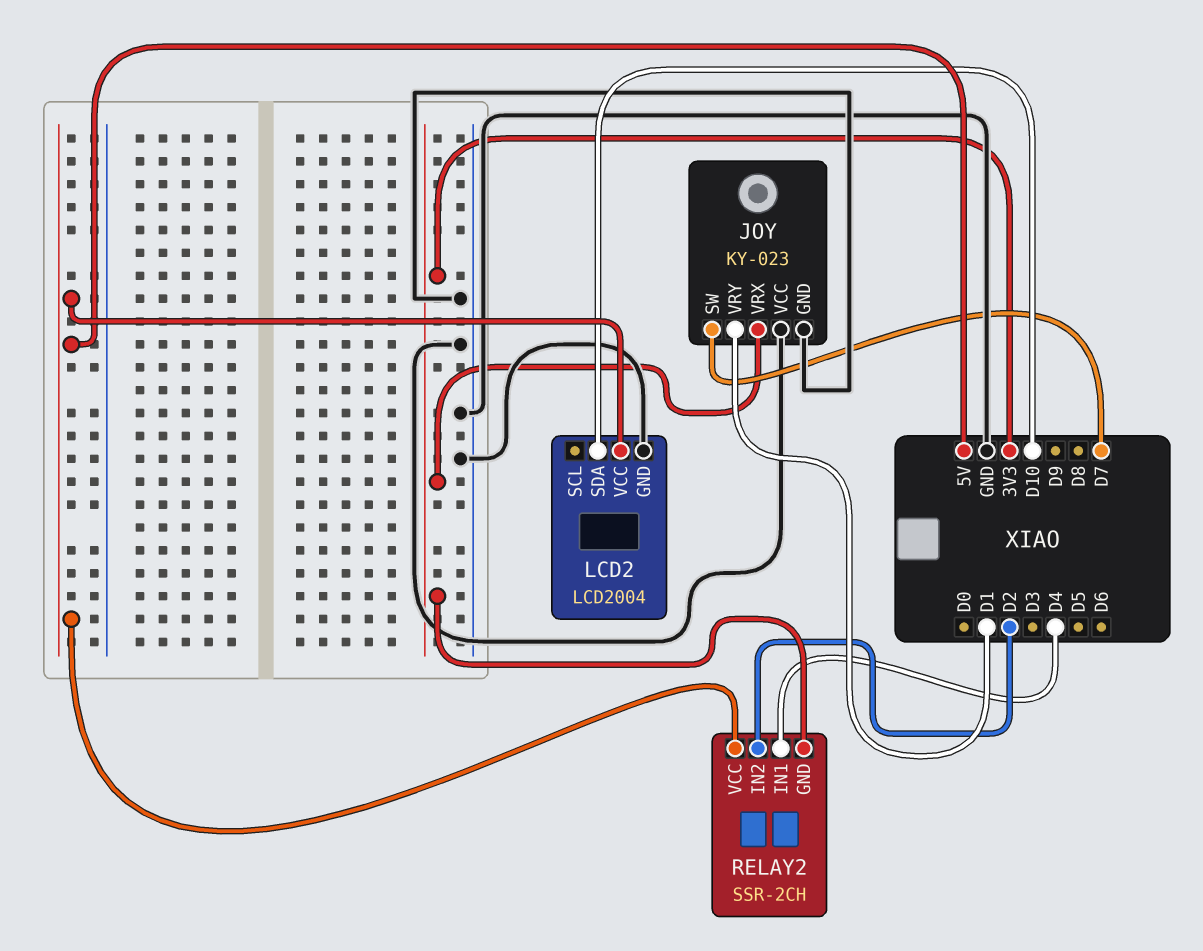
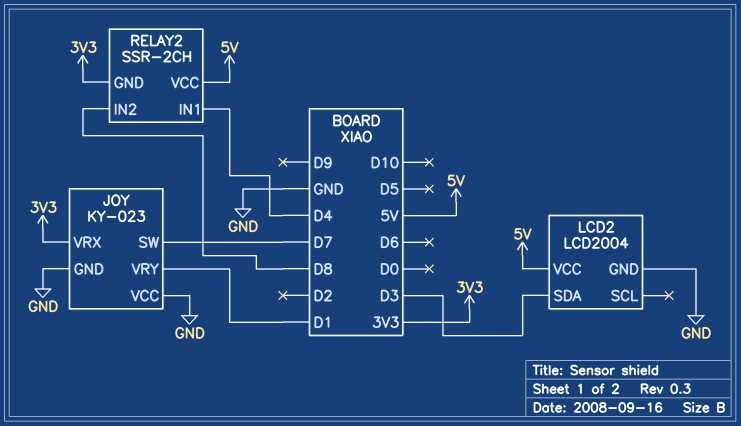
LCD2 pin SDA: D10 -> D3
RELAY2 pin IN2: D2 -> D8

